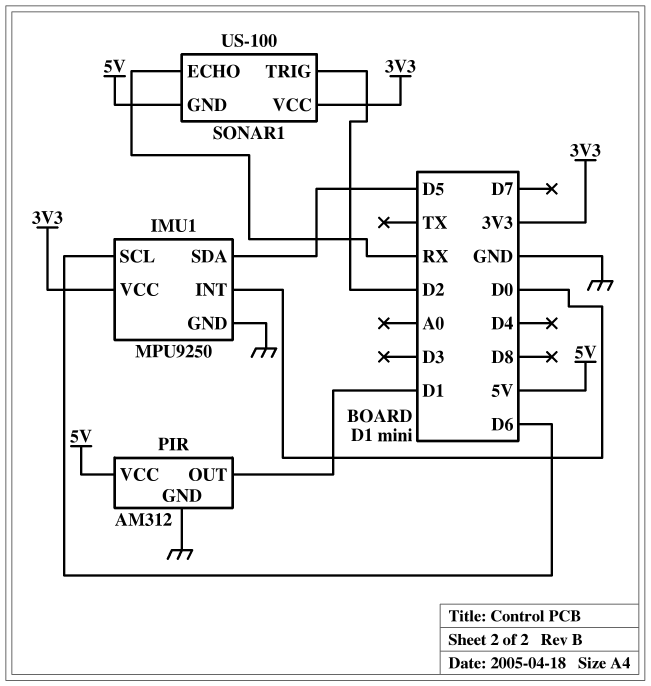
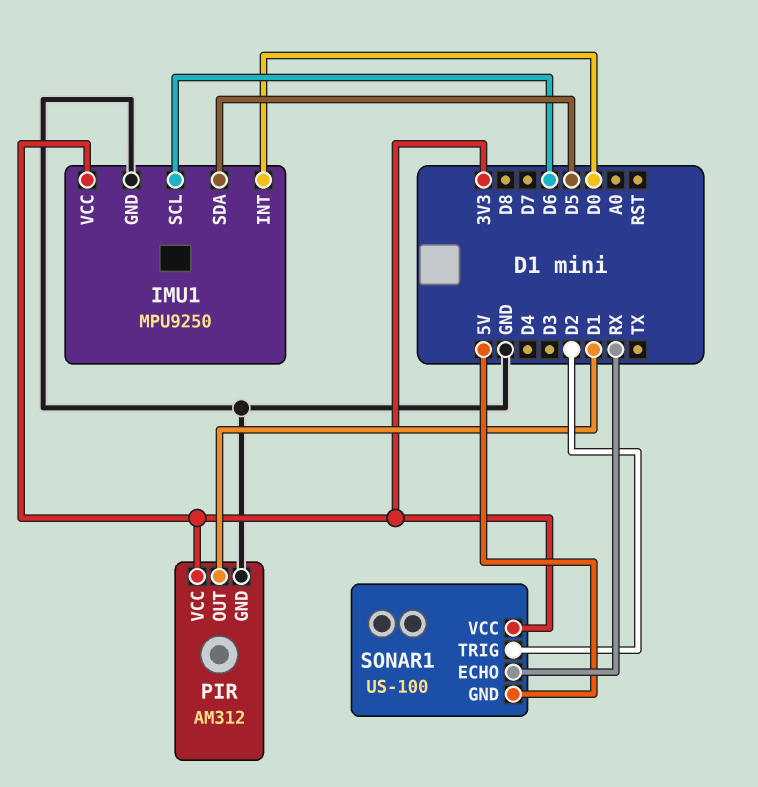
PIR pin VCC: 5V -> 3V3

